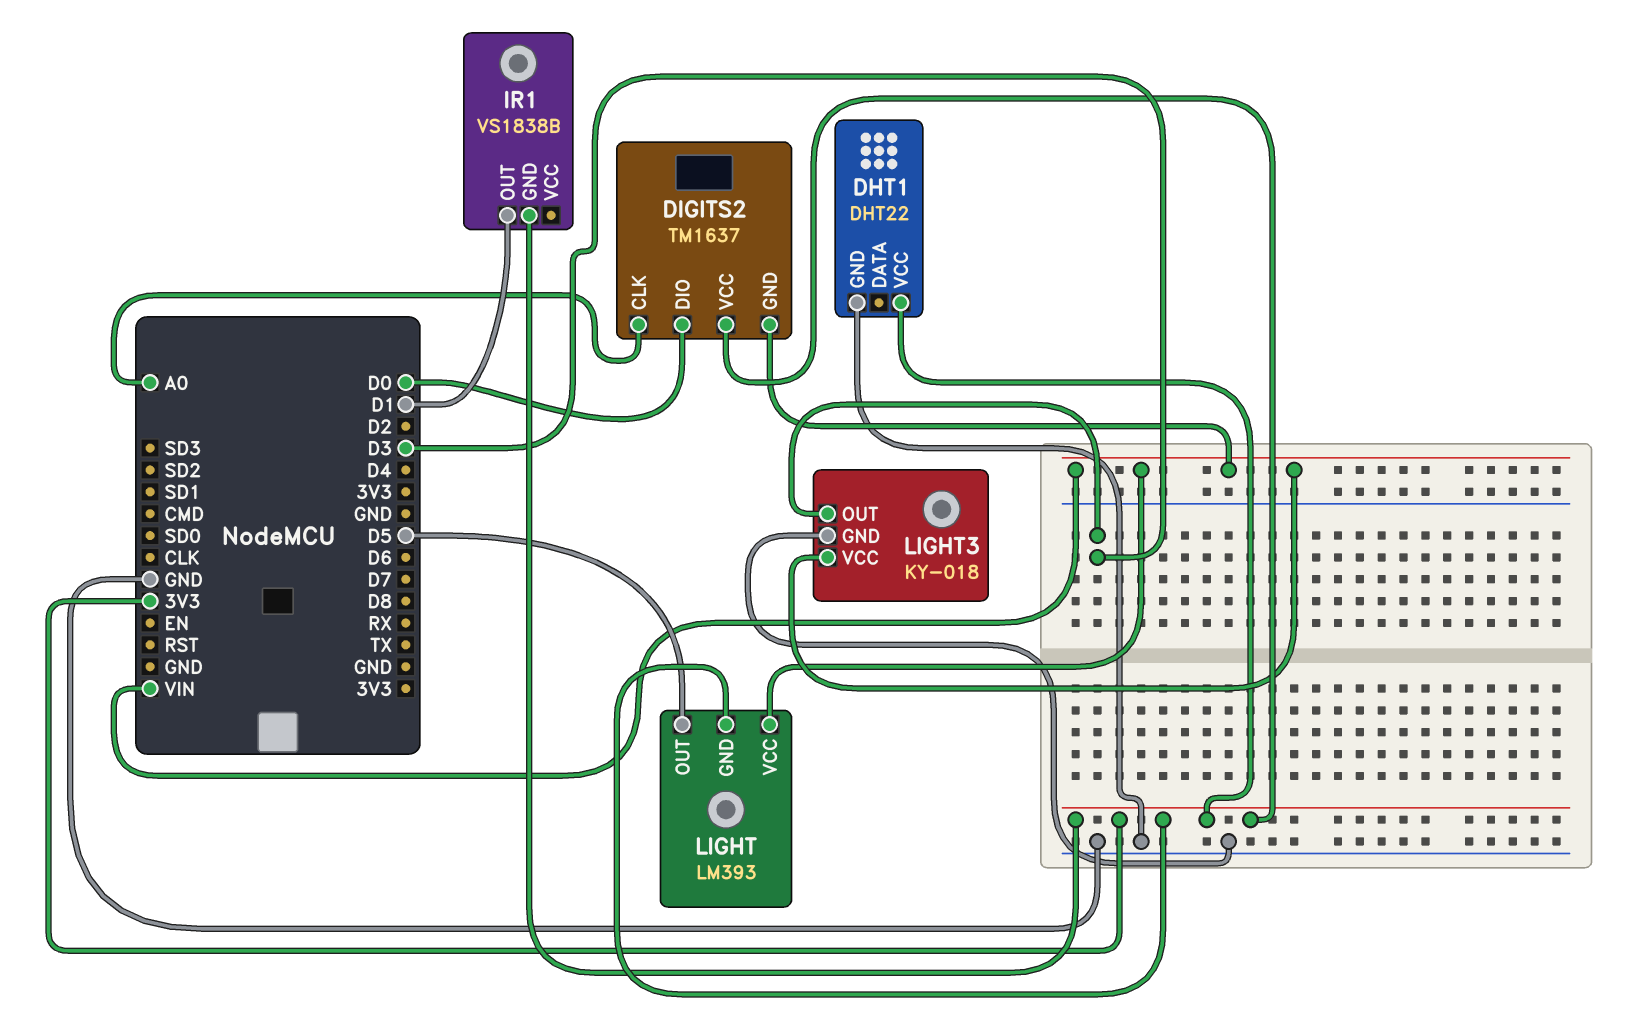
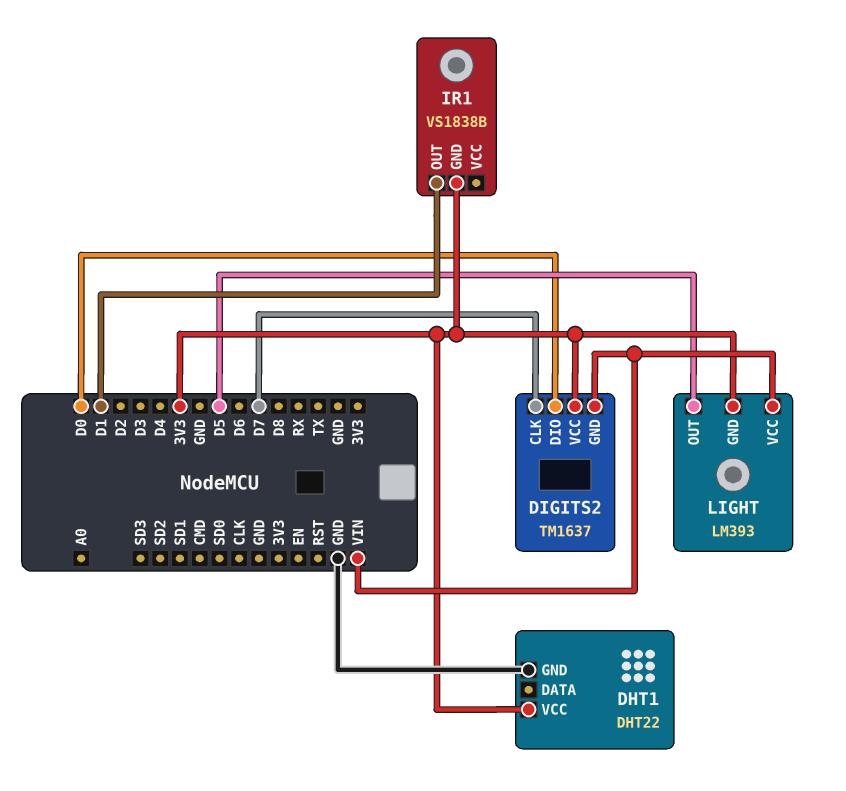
DIGITS2 pin CLK: A0 -> D7
LIGHT3: KY-018 -> none
LIGHT3 pin GND: GND -> none
LIGHT3 pin OUT: D3 -> none
LIGHT3 pin VCC: VIN -> none

